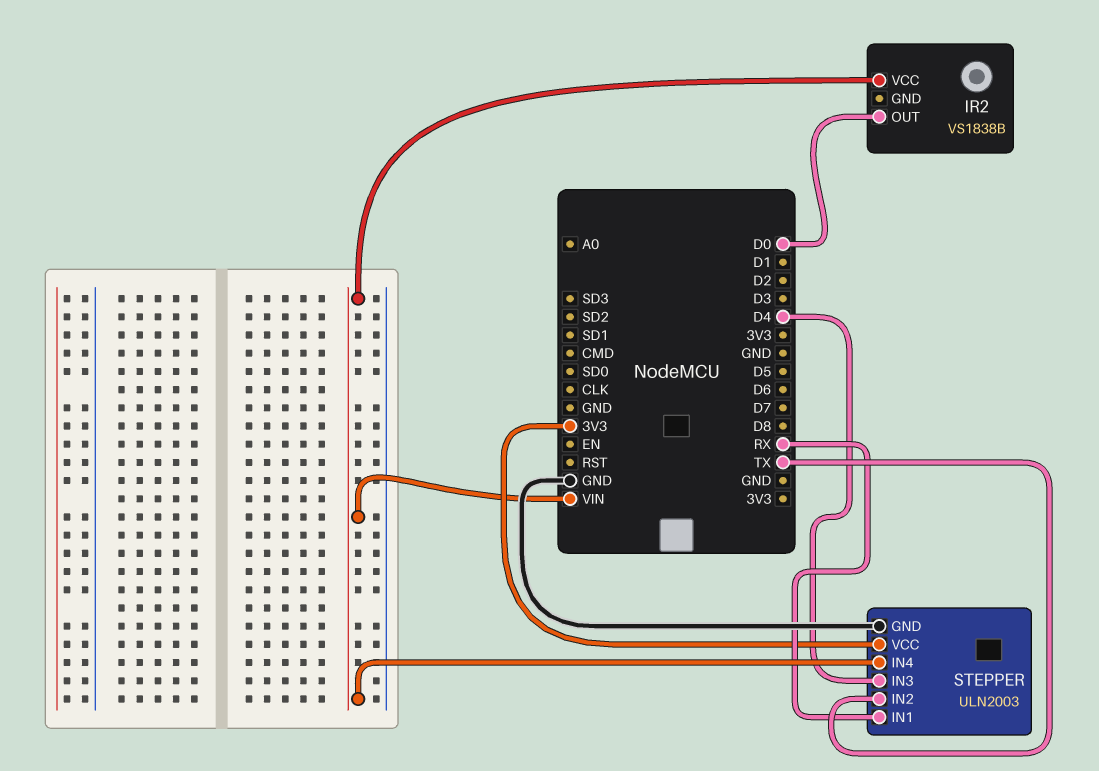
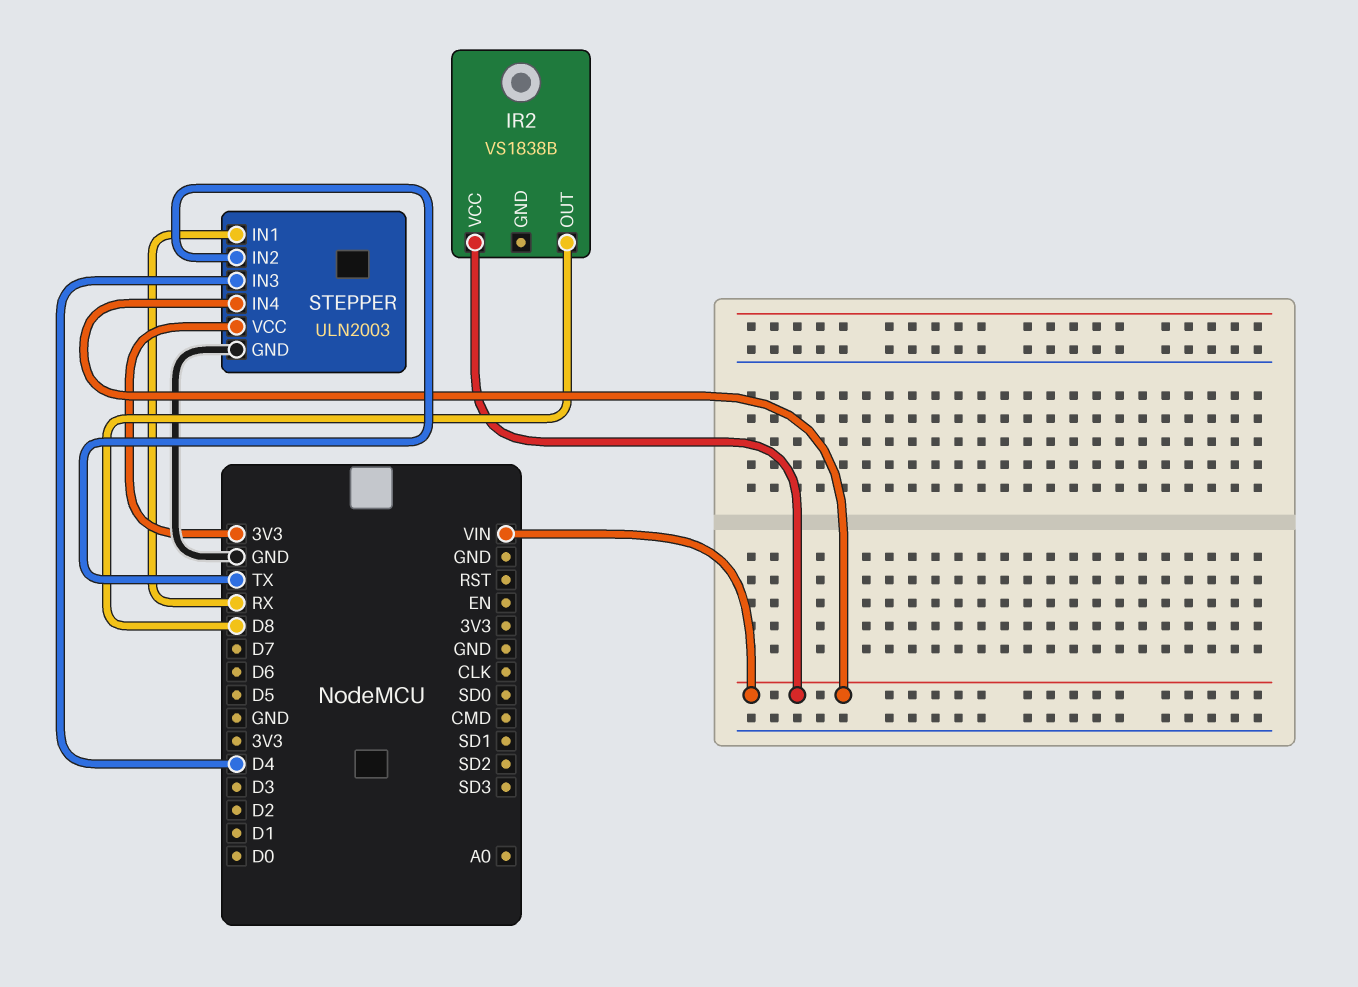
IR2 pin OUT: D0 -> D8

